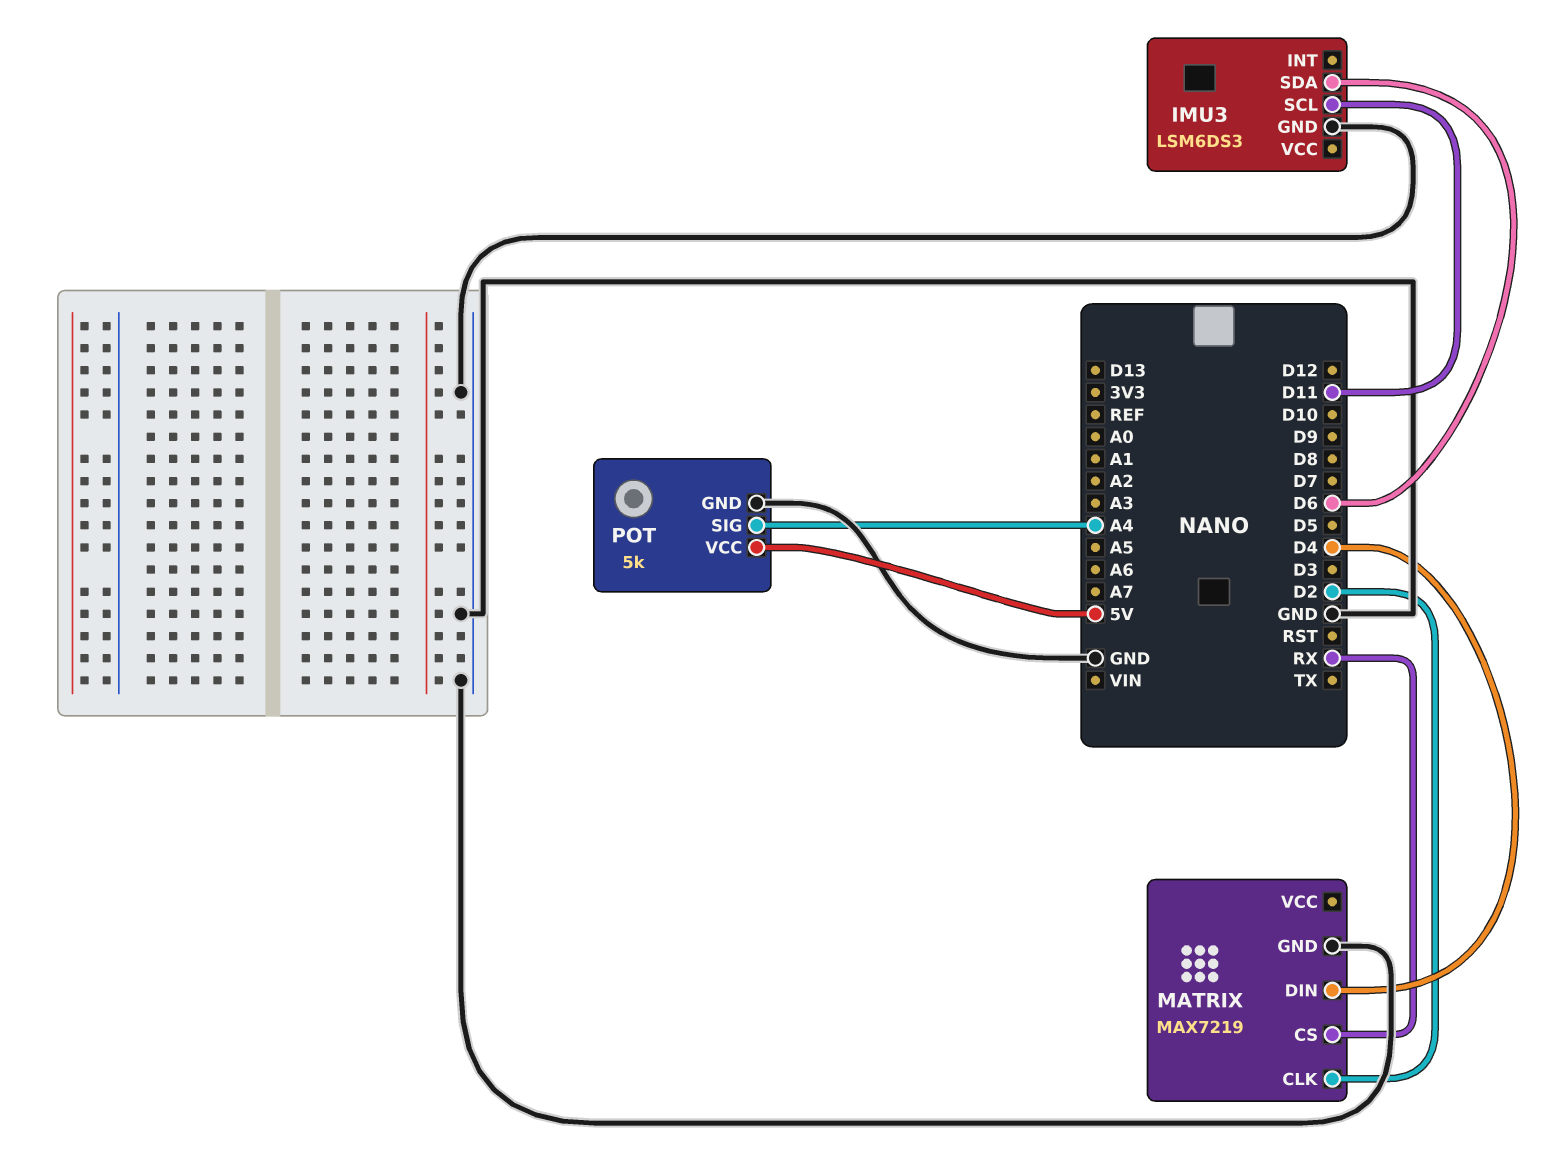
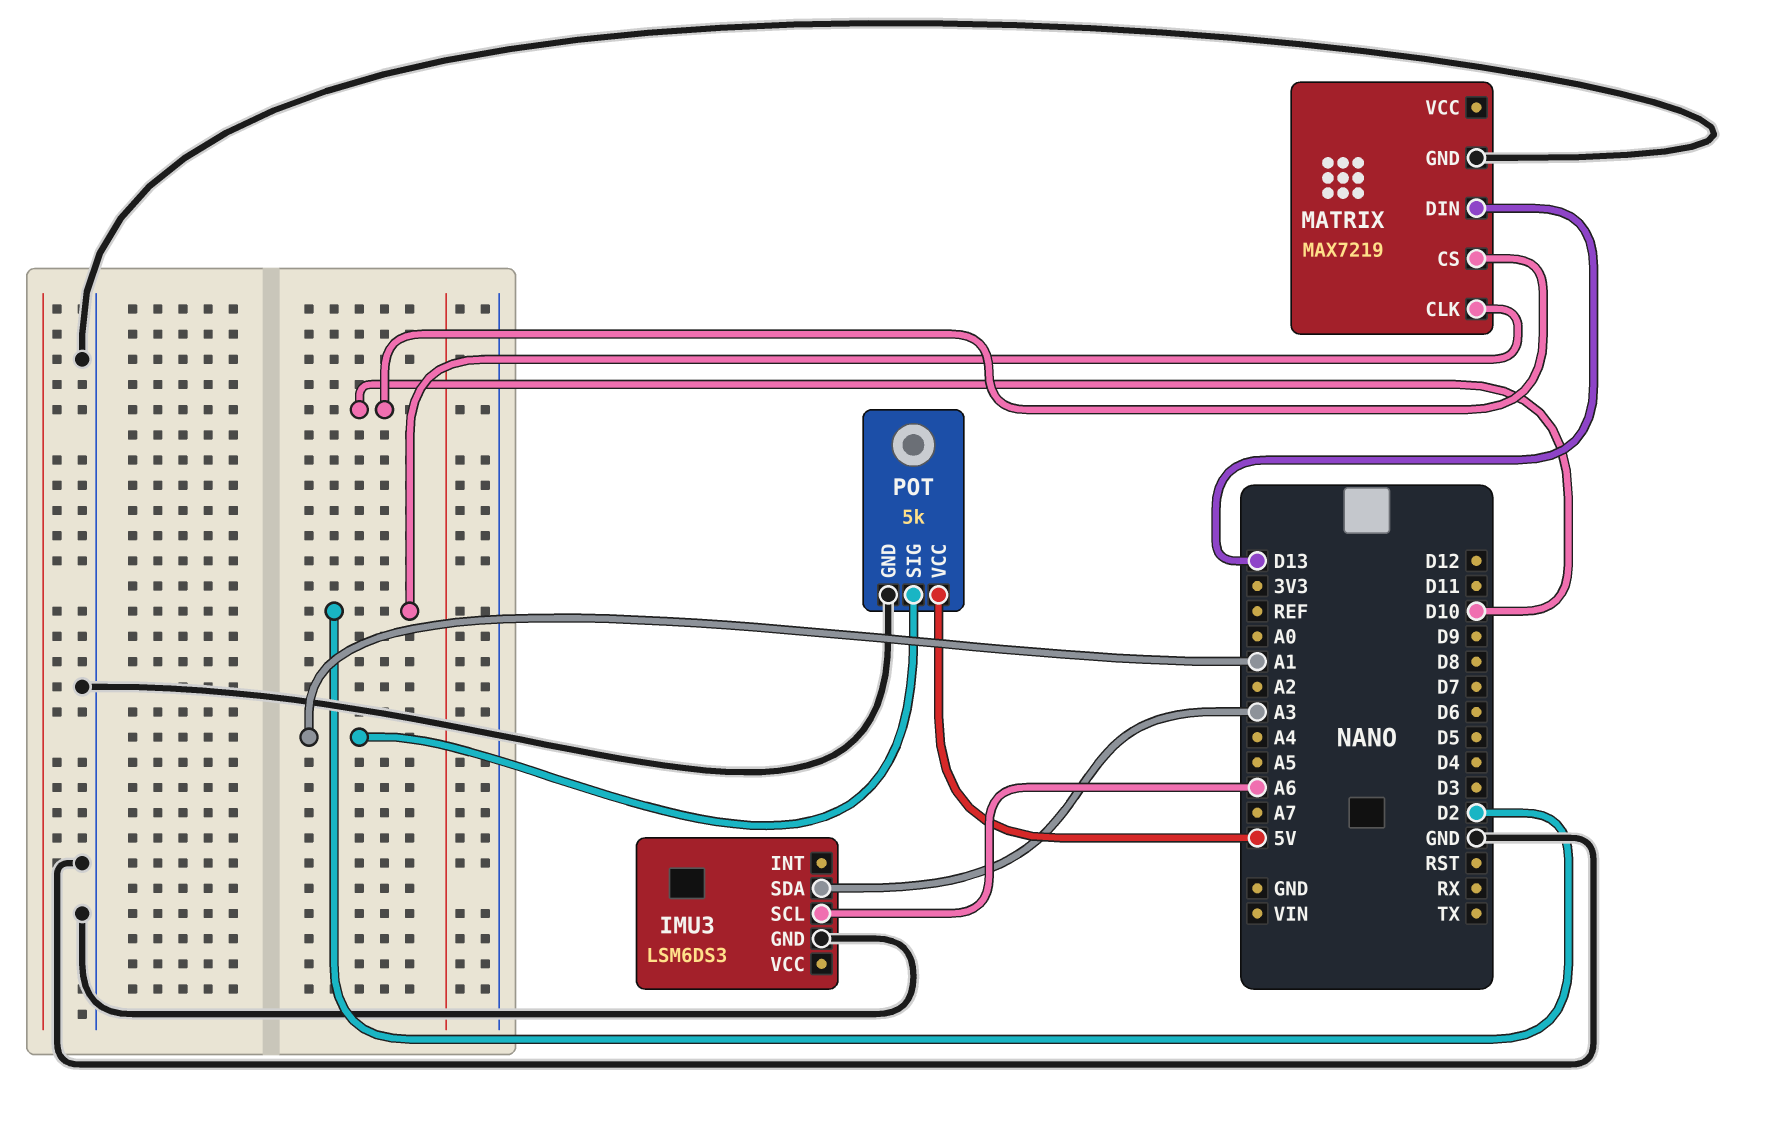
IMU3 pin SCL: D11 -> A6
IMU3 pin SDA: D6 -> A3
MATRIX pin CS: RX -> D10
MATRIX pin DIN: D4 -> D13
POT pin SIG: A4 -> A1

